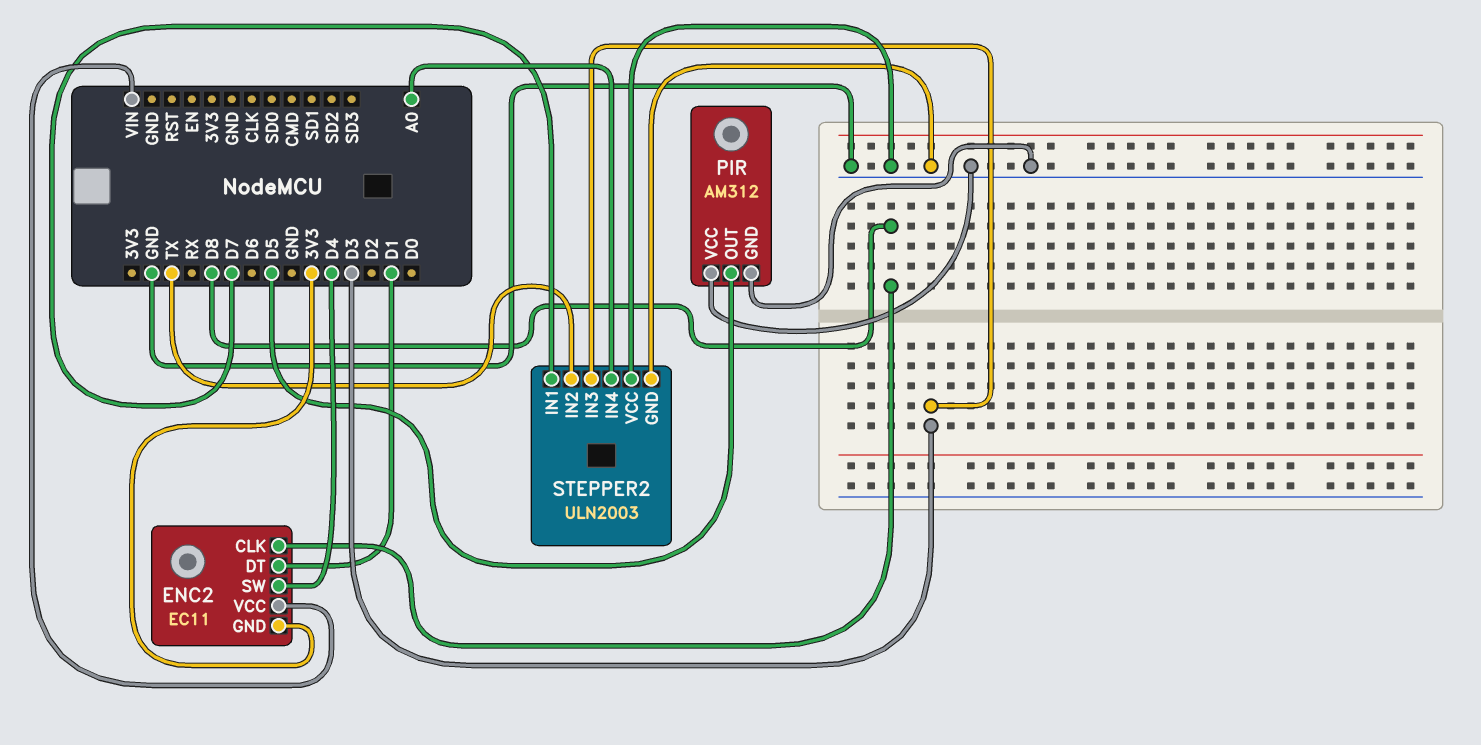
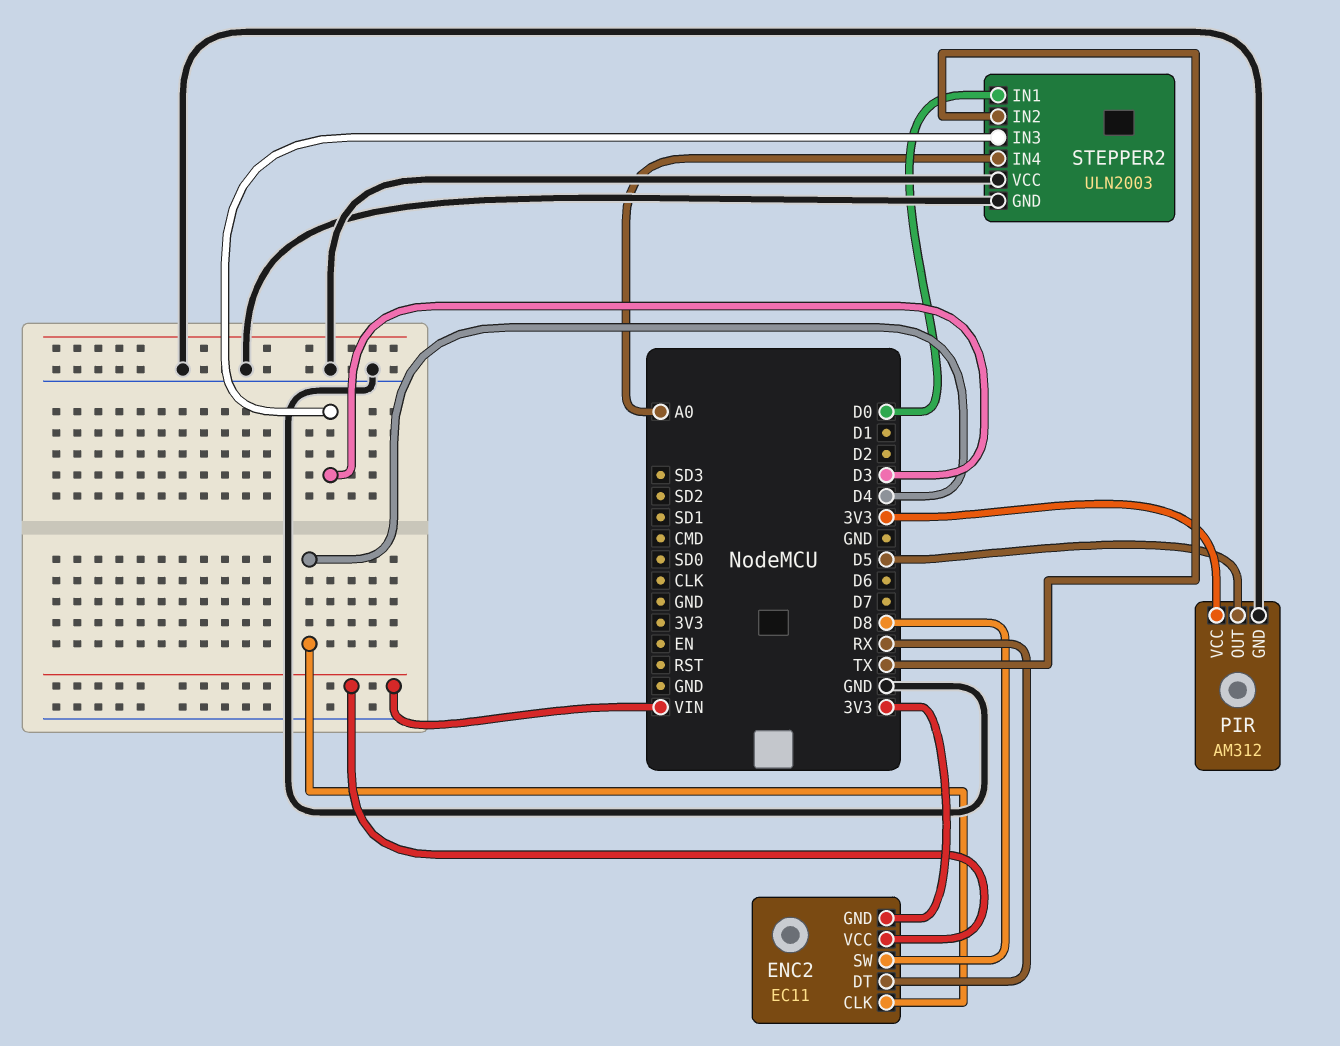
ENC2 pin CLK: D8 -> D4
ENC2 pin DT: D1 -> RX
ENC2 pin SW: D4 -> D8
PIR pin VCC: GND -> 3V3
STEPPER2 pin IN1: D7 -> D0

